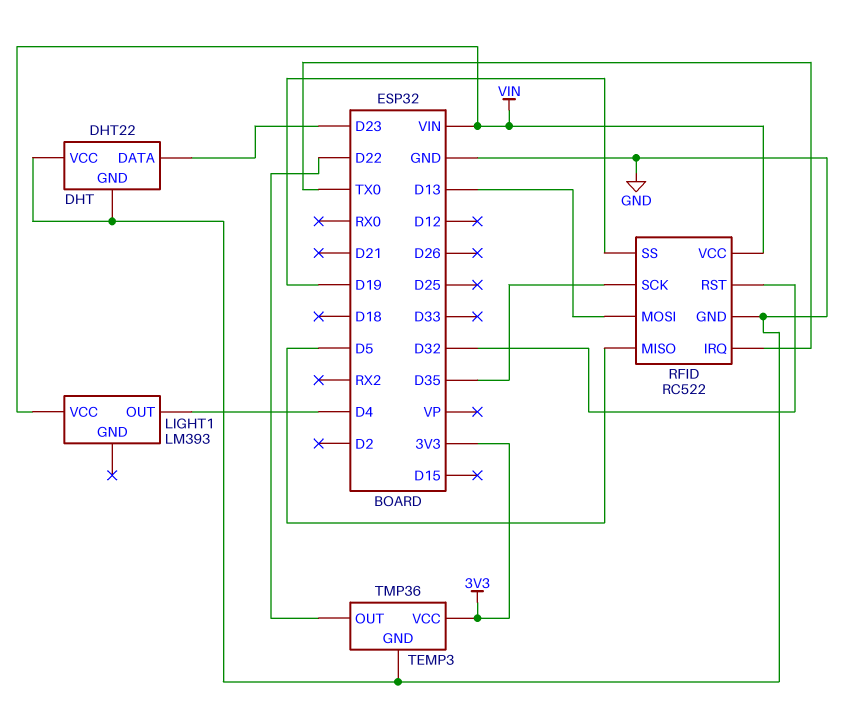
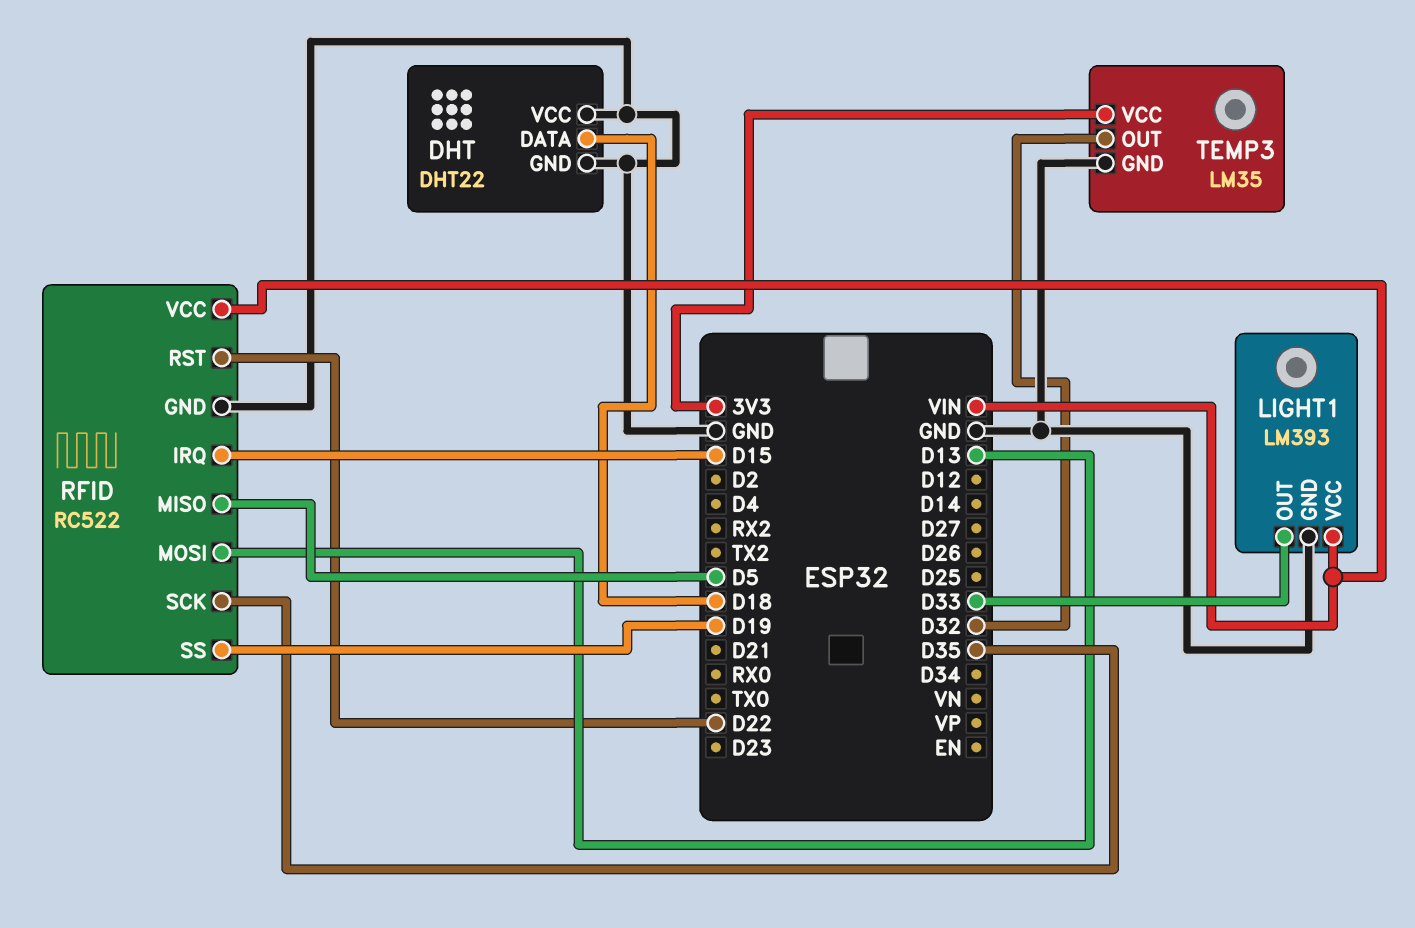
DHT pin DATA: D23 -> D18
LIGHT1 pin GND: none -> GND
LIGHT1 pin OUT: D4 -> D33
RFID pin IRQ: TX0 -> D15
RFID pin RST: D32 -> D22
TEMP3: TMP36 -> LM35
TEMP3 pin OUT: D22 -> D32

